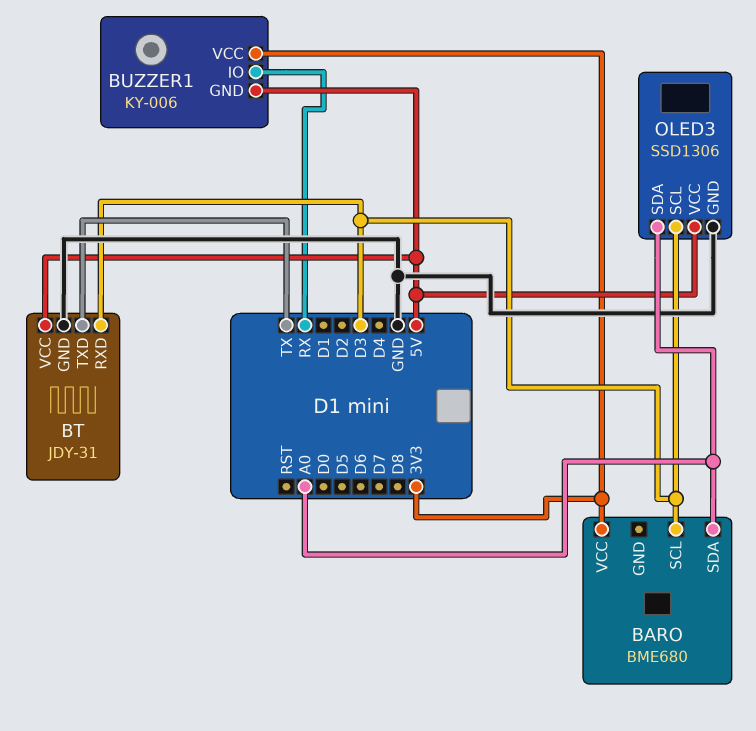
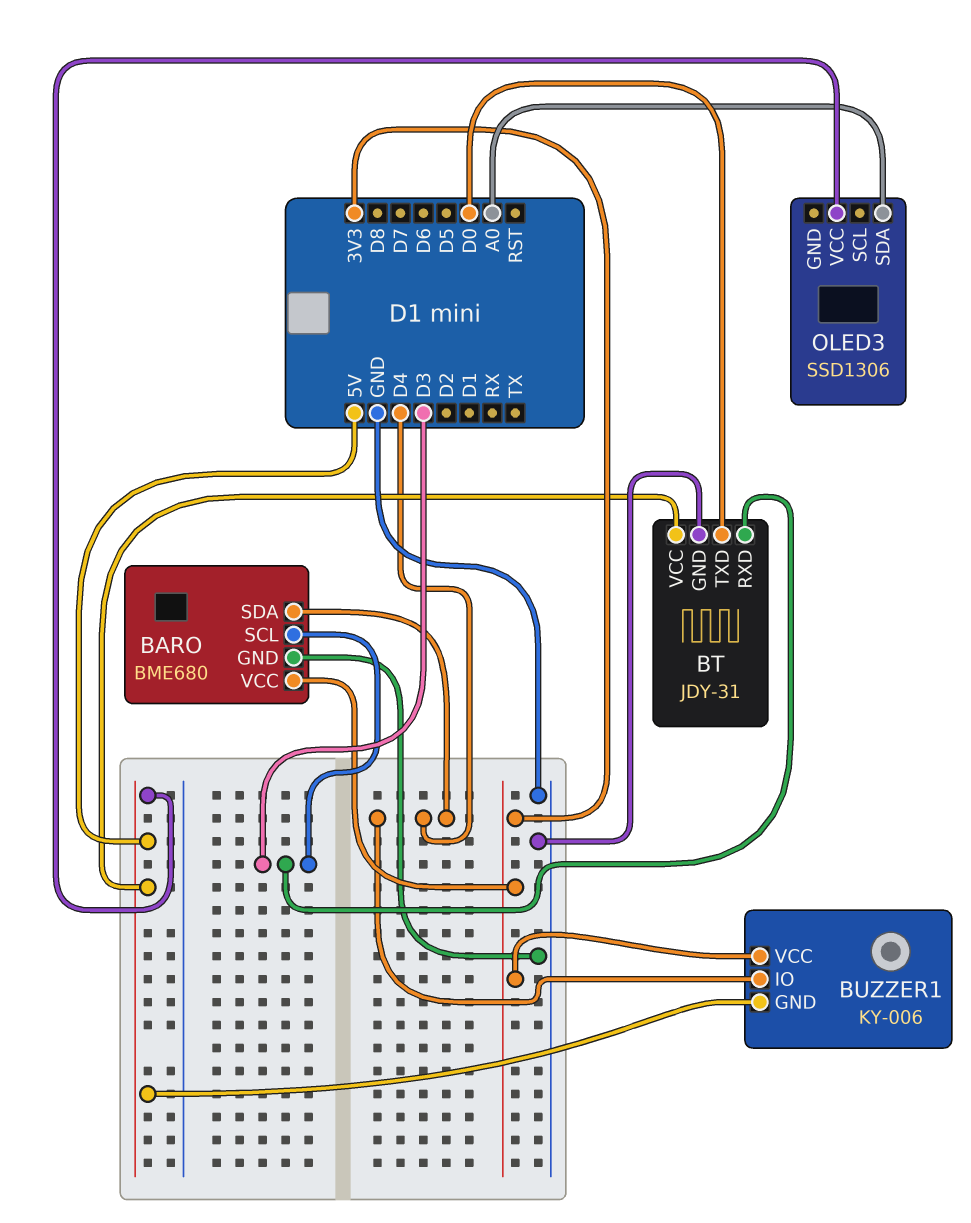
BARO pin GND: none -> GND
BARO pin SDA: A0 -> D4
BT pin TXD: TX -> D0
BUZZER1 pin IO: RX -> D4
OLED3 pin GND: GND -> none
OLED3 pin SCL: D3 -> none

